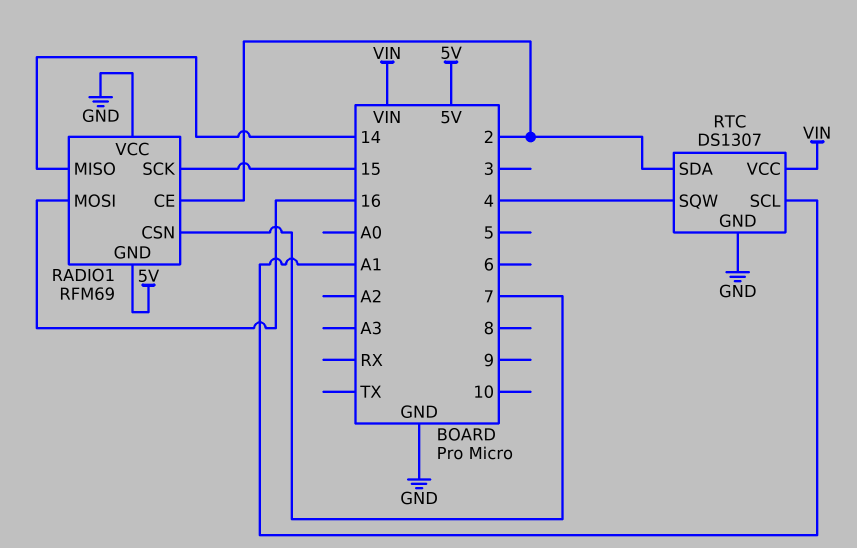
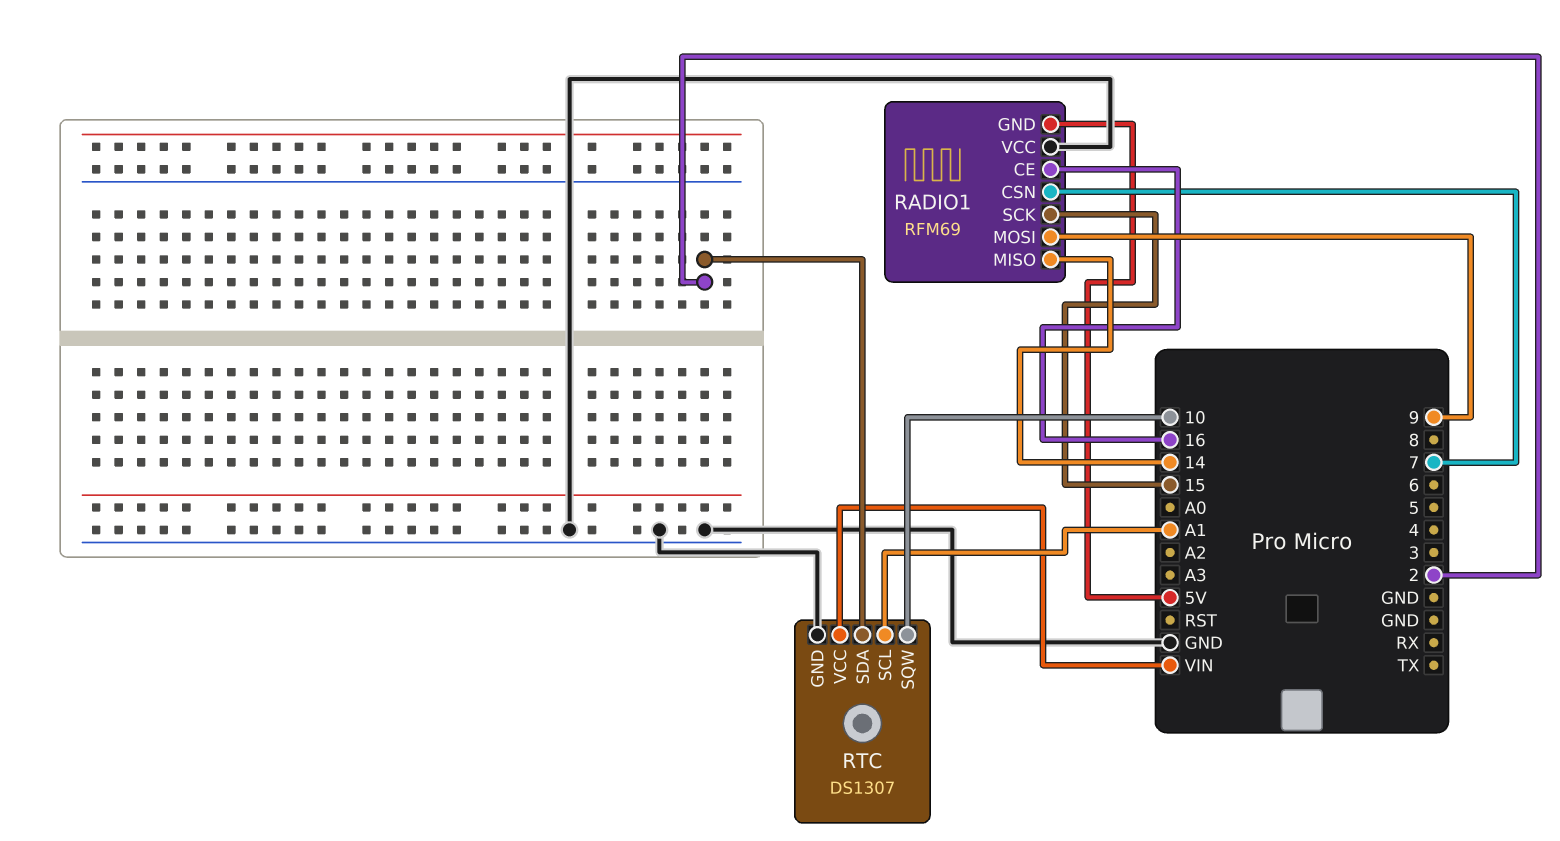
RADIO1 pin CE: 2 -> 16
RADIO1 pin MOSI: 16 -> 9
RTC pin SQW: 4 -> 10

